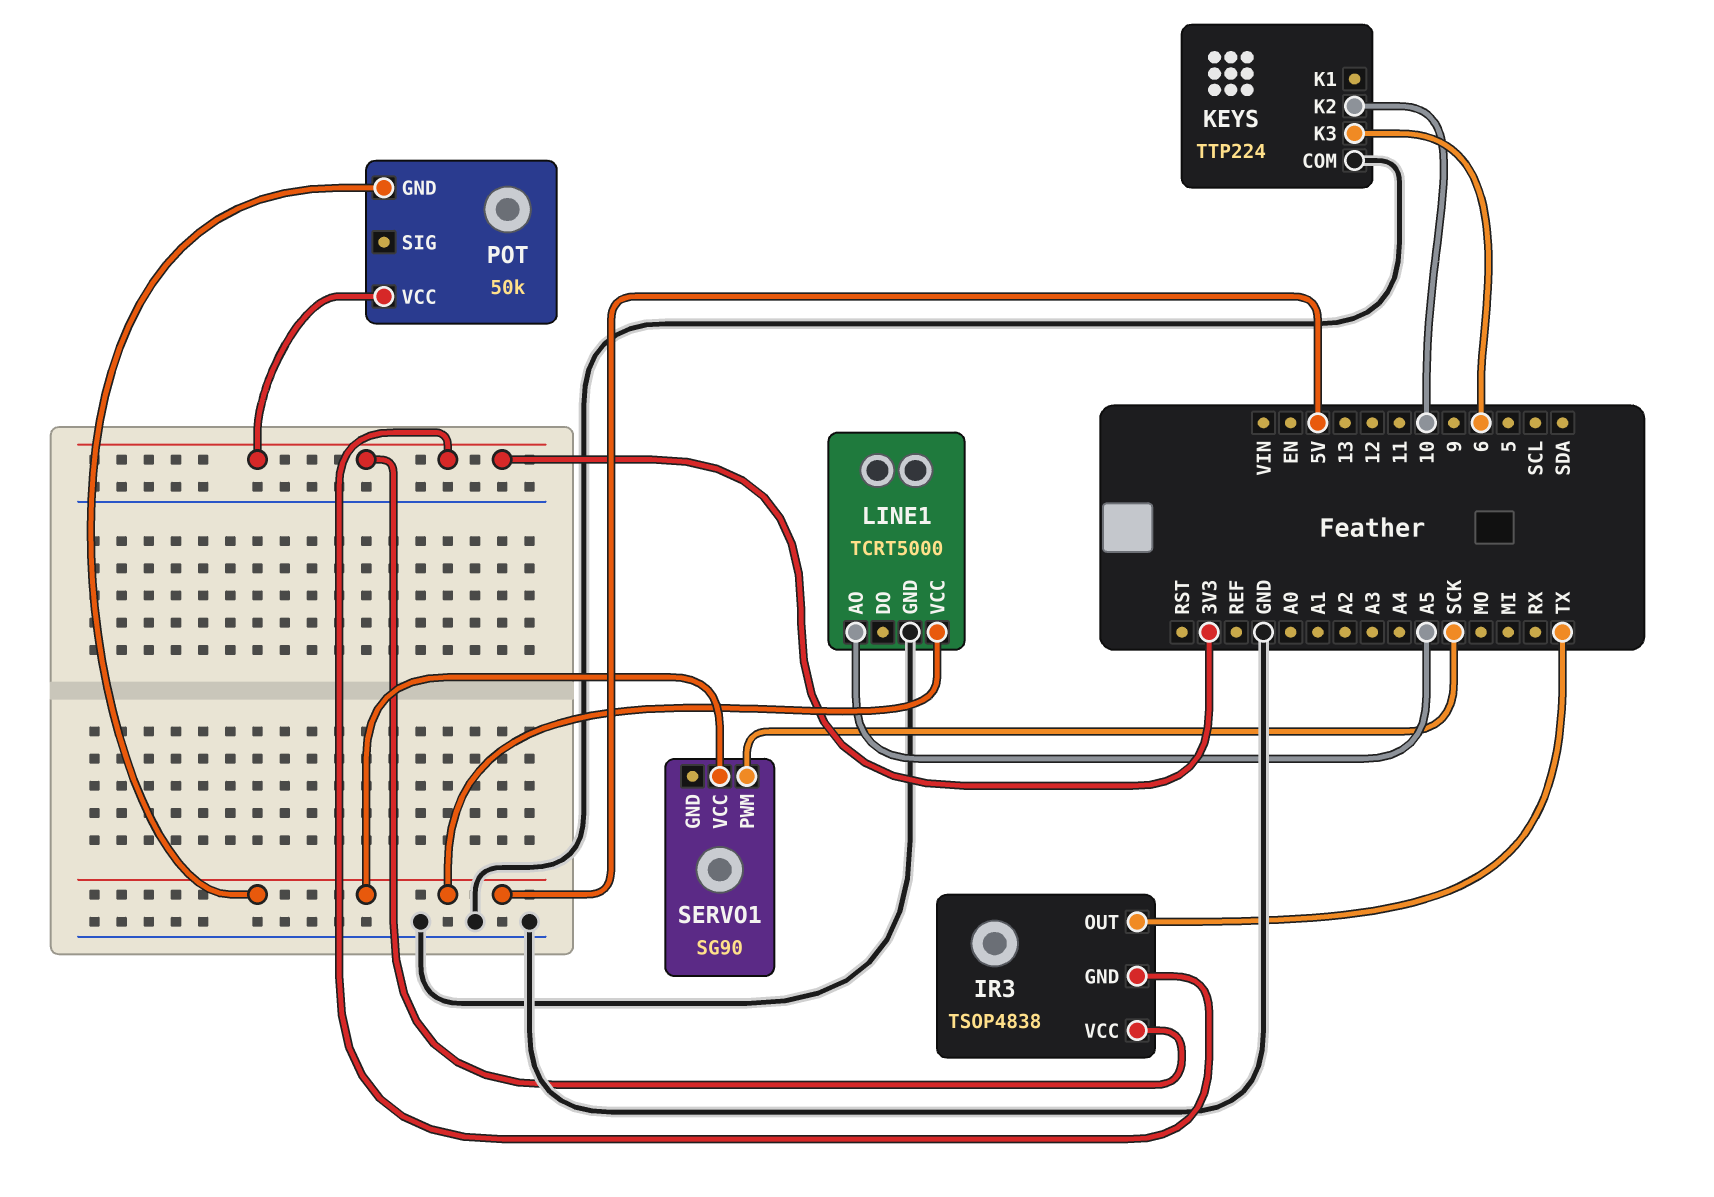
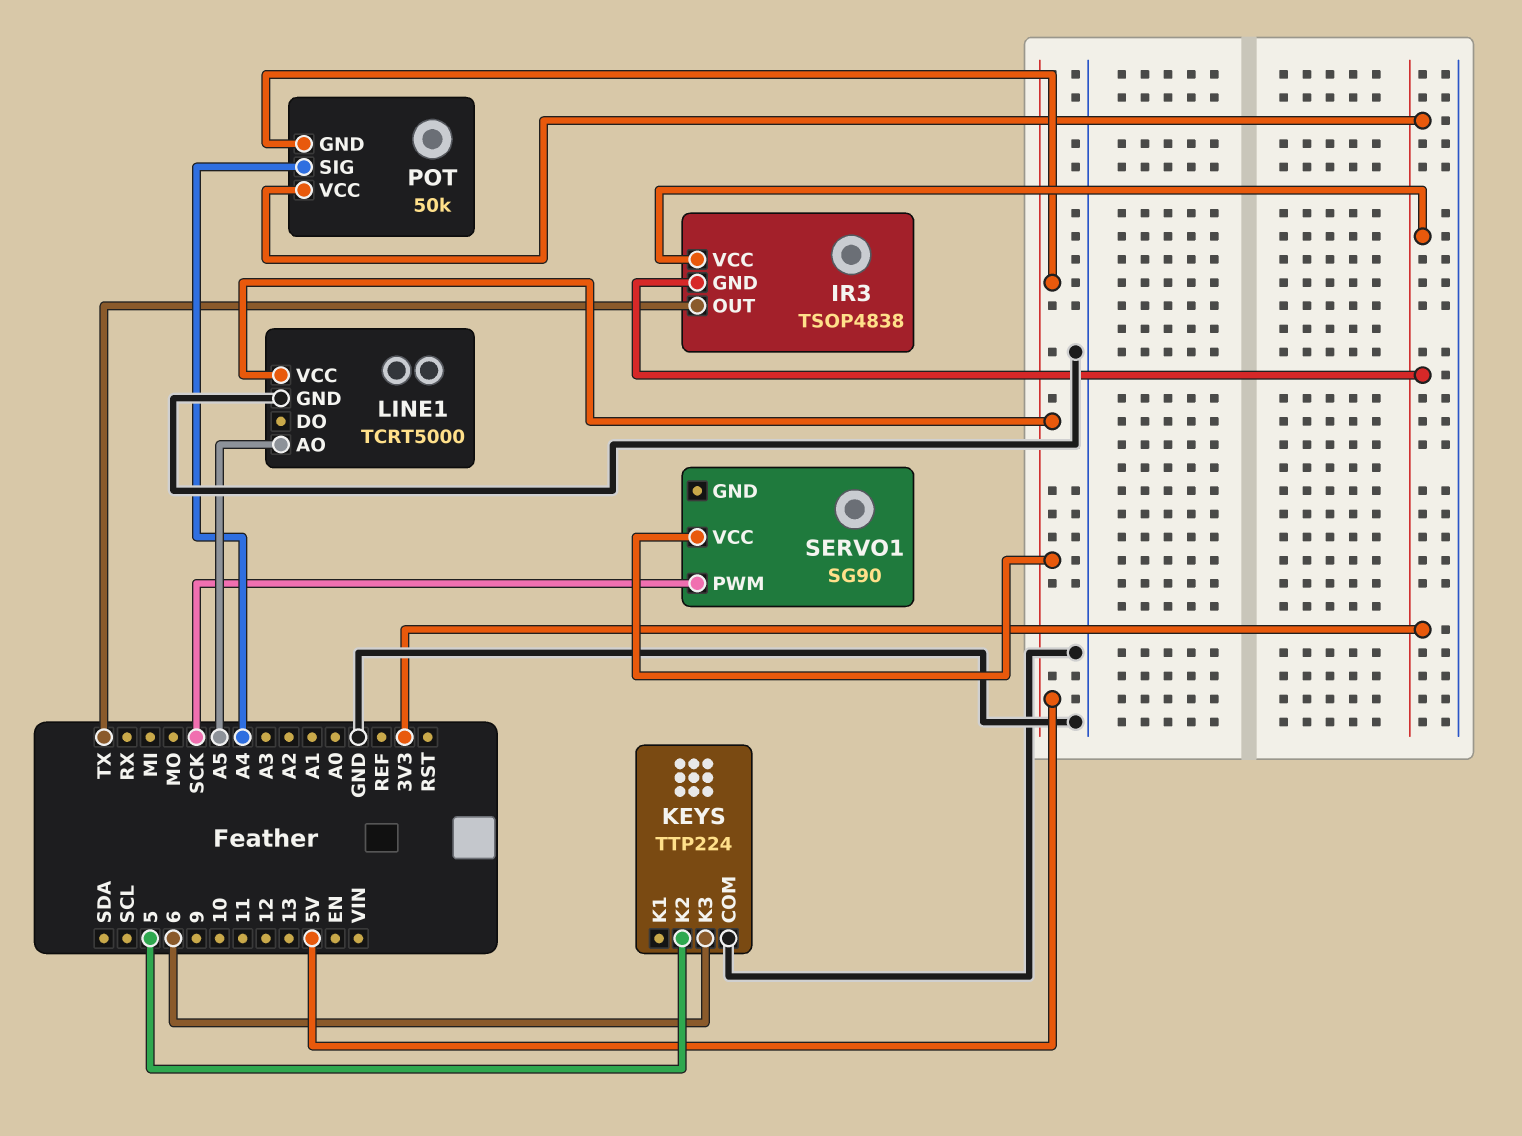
KEYS pin K2: 10 -> 5
POT pin SIG: none -> A4

